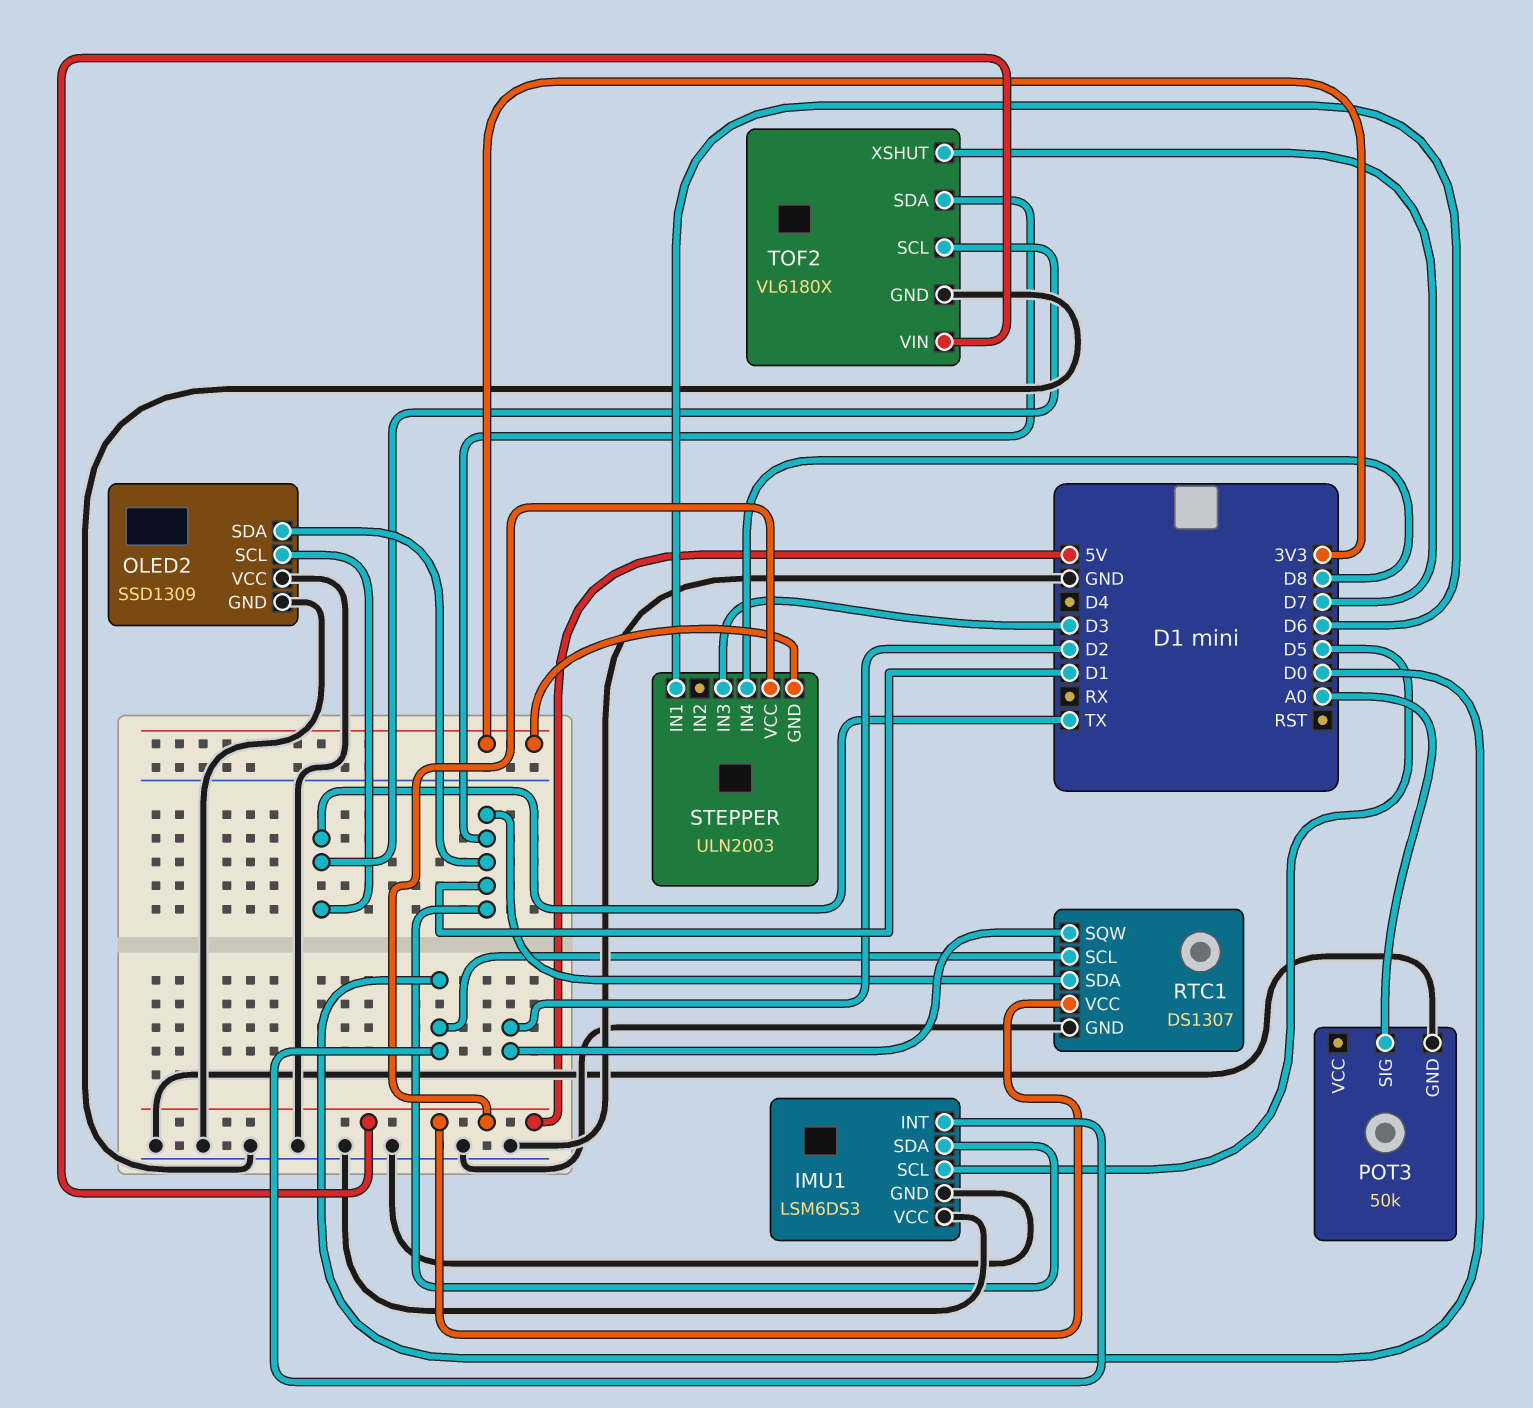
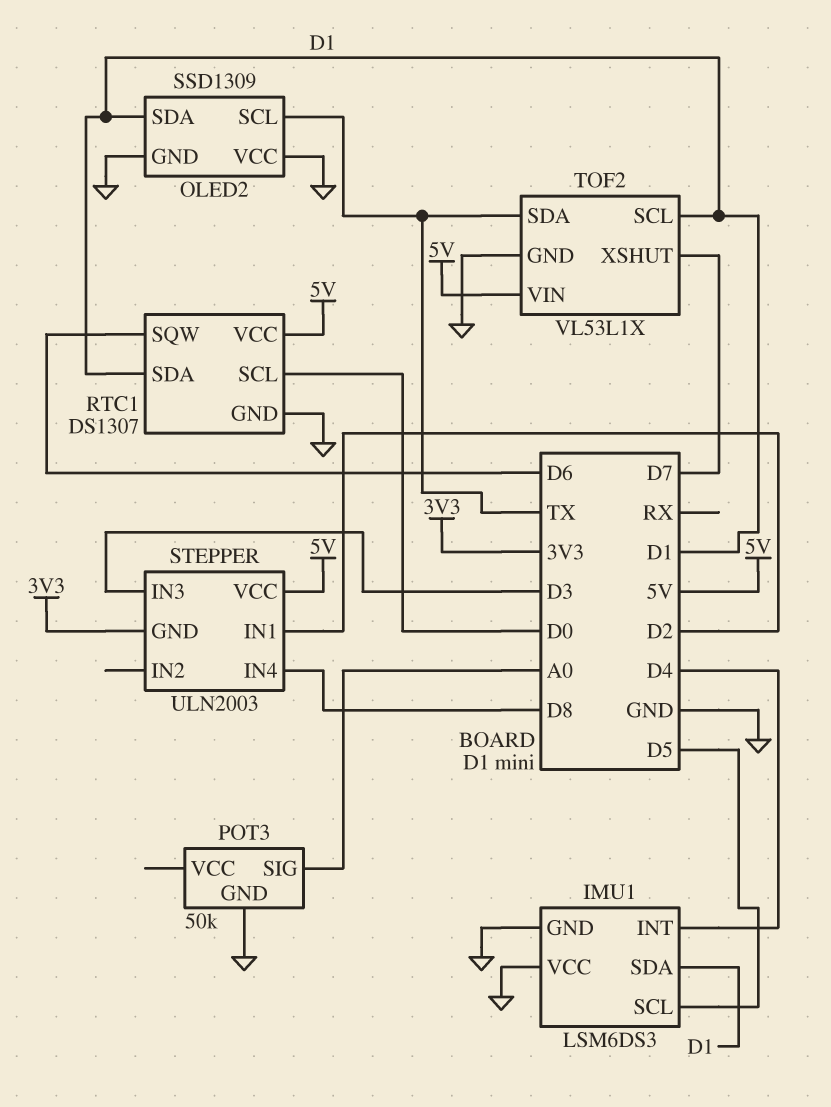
IMU1 pin INT: D0 -> D4
RTC1 pin SQW: D2 -> D6
STEPPER pin IN1: D6 -> D2
TOF2: VL6180X -> VL53L1X
TOF2 pin SCL: TX -> D1
TOF2 pin SDA: D1 -> TX

